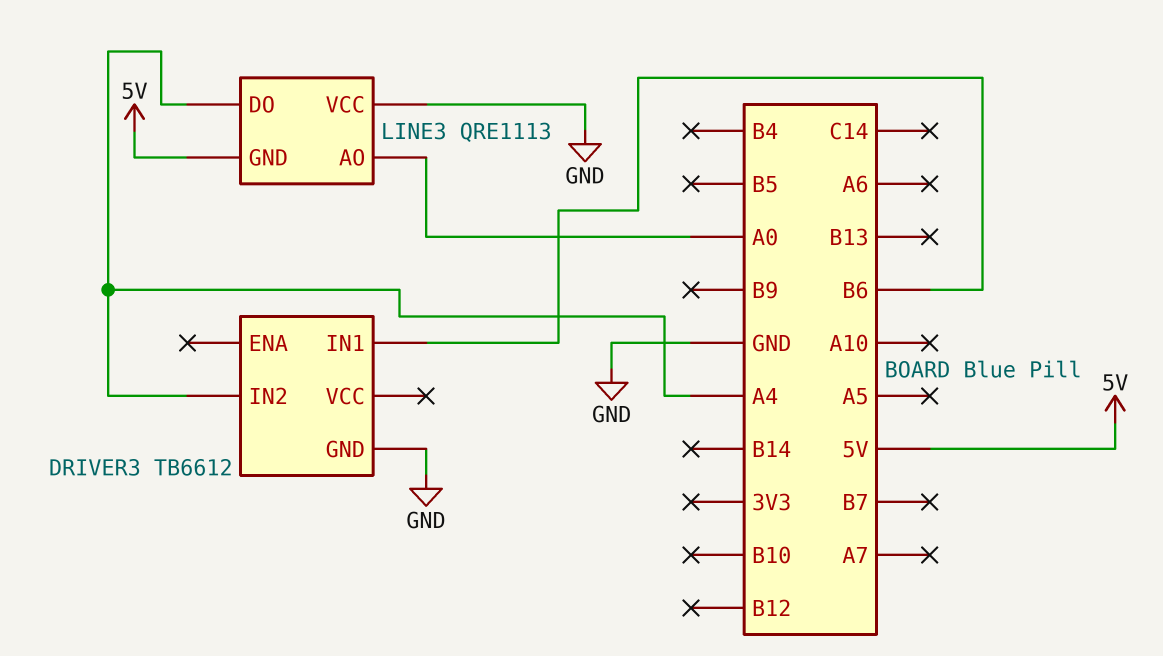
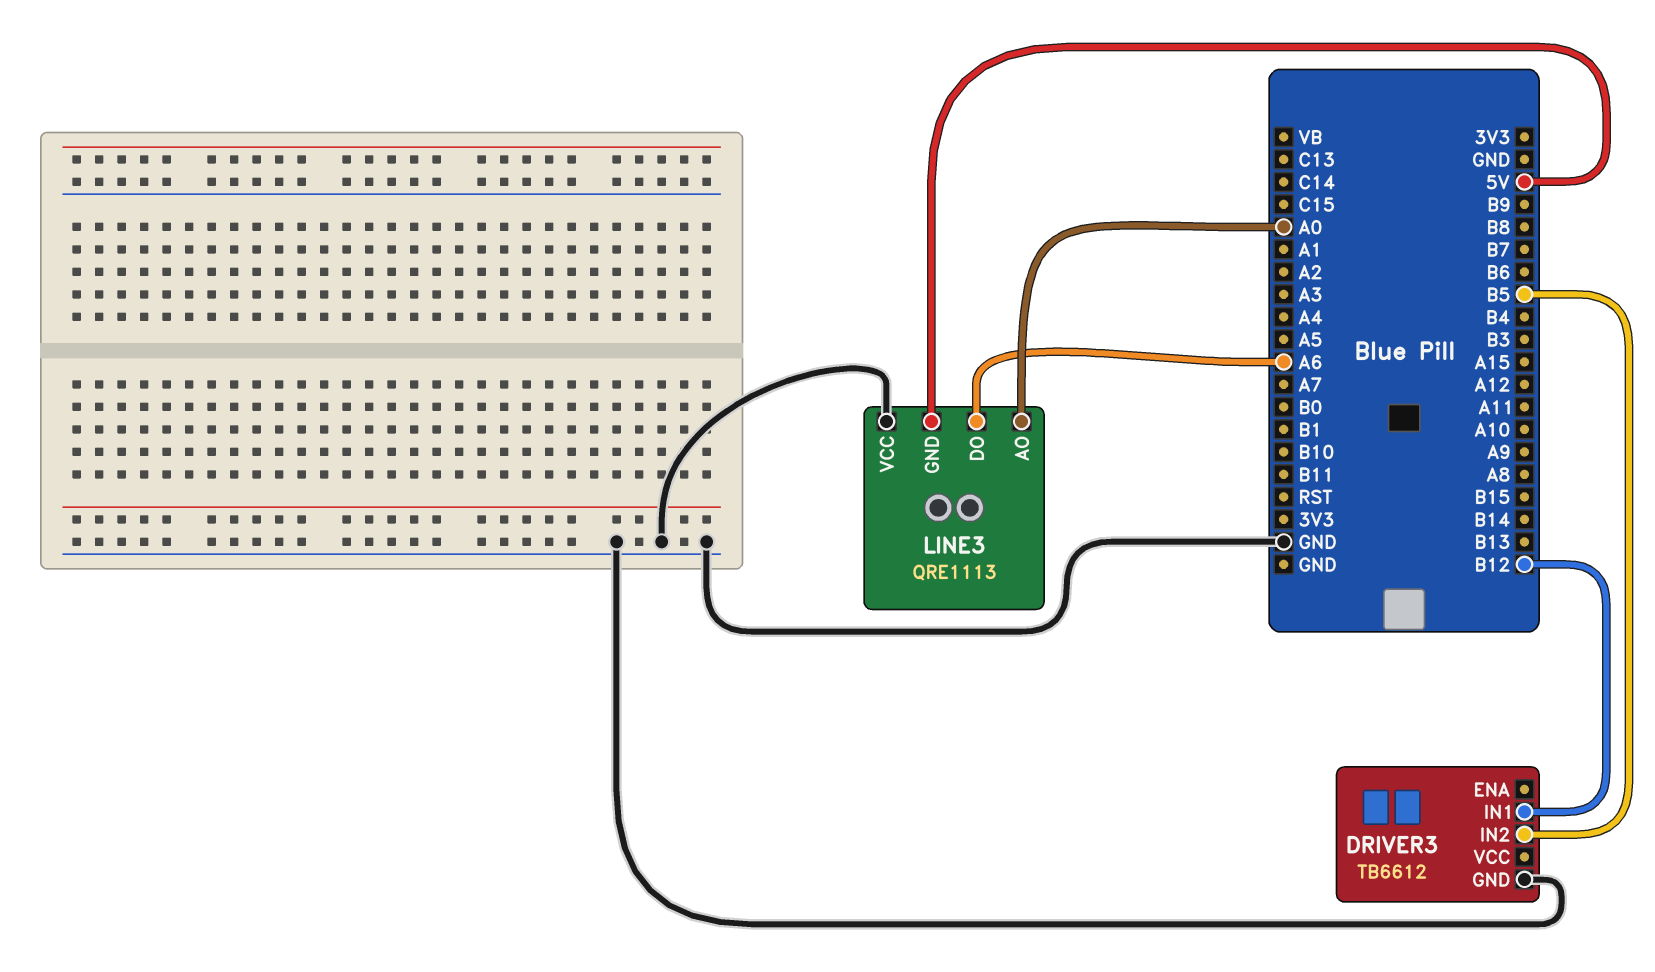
DRIVER3 pin IN1: B6 -> B12
DRIVER3 pin IN2: A4 -> B5
LINE3 pin DO: A4 -> A6

